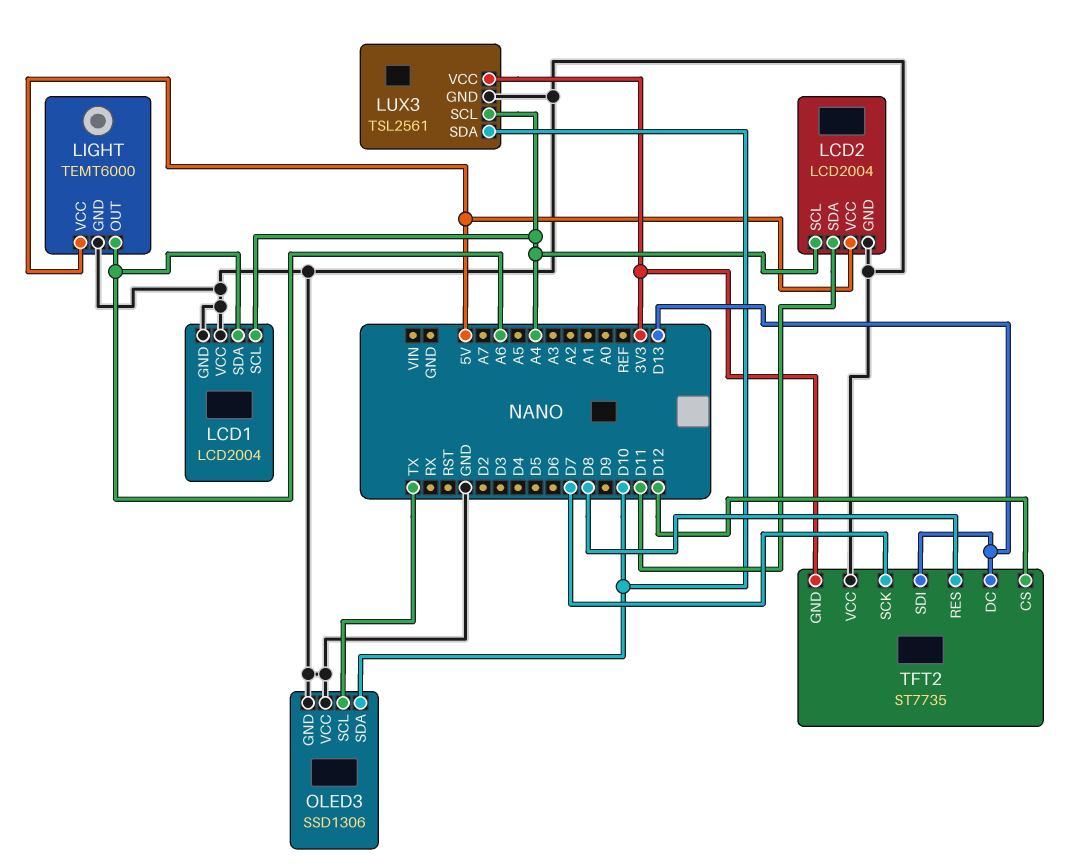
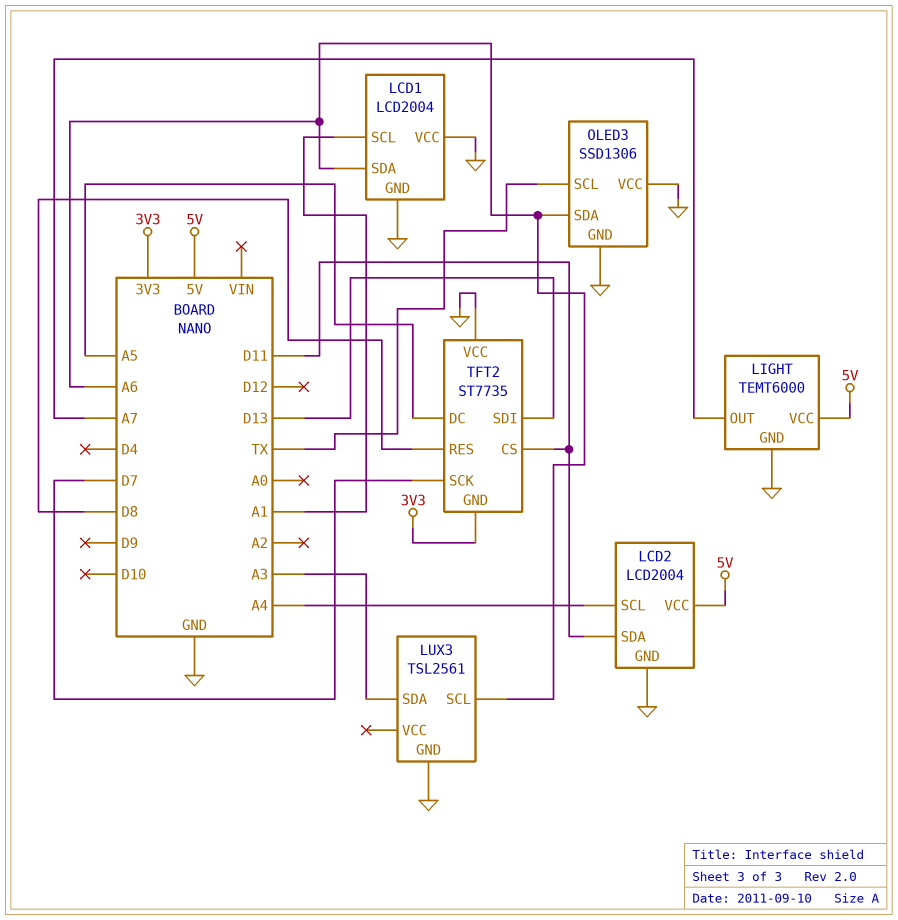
LCD1 pin SCL: A4 -> A1
LIGHT pin OUT: A6 -> A7
LUX3 pin SCL: A4 -> A6
LUX3 pin SDA: D10 -> A3
LUX3 pin VCC: 3V3 -> none
OLED3 pin SDA: D10 -> A6
TFT2 pin CS: D12 -> D11
TFT2 pin DC: D13 -> A5

